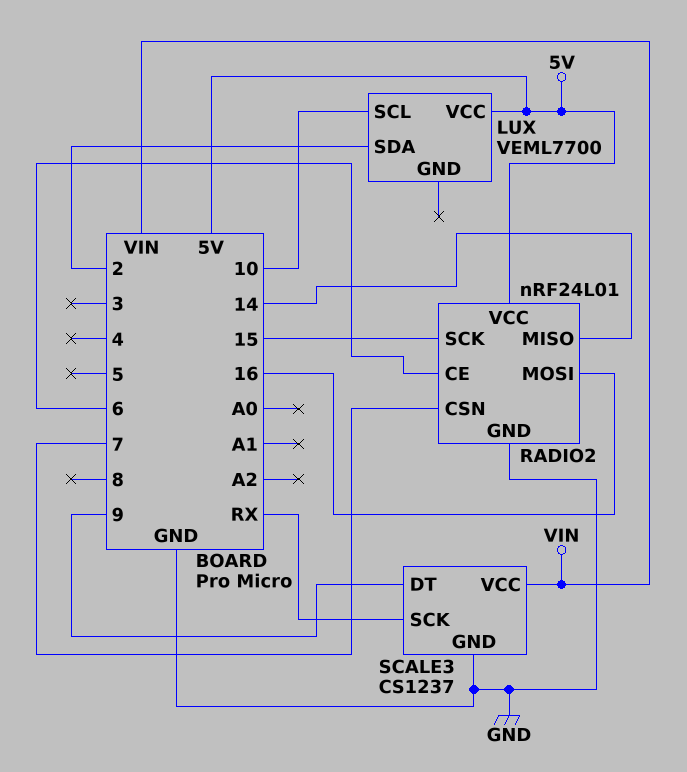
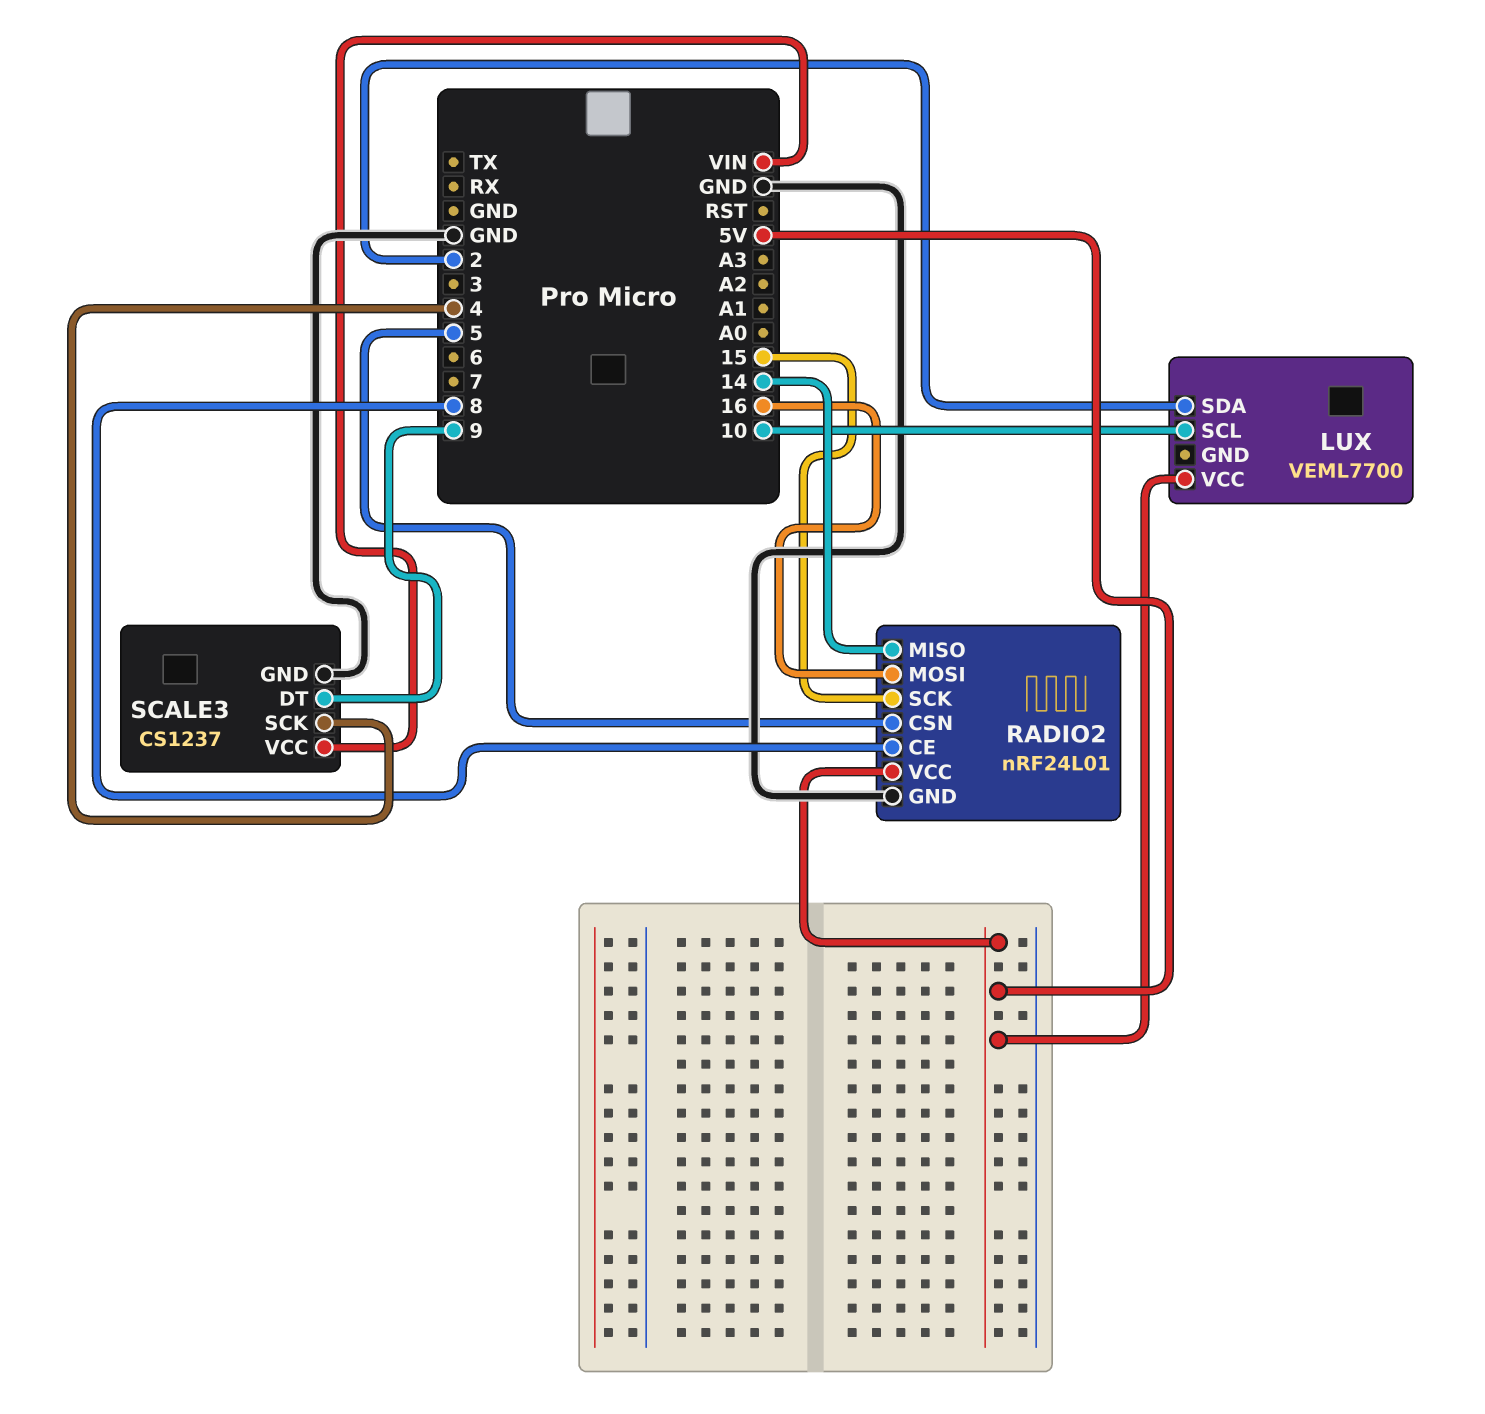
RADIO2 pin CE: 6 -> 8
RADIO2 pin CSN: 7 -> 5
SCALE3 pin SCK: RX -> 4

